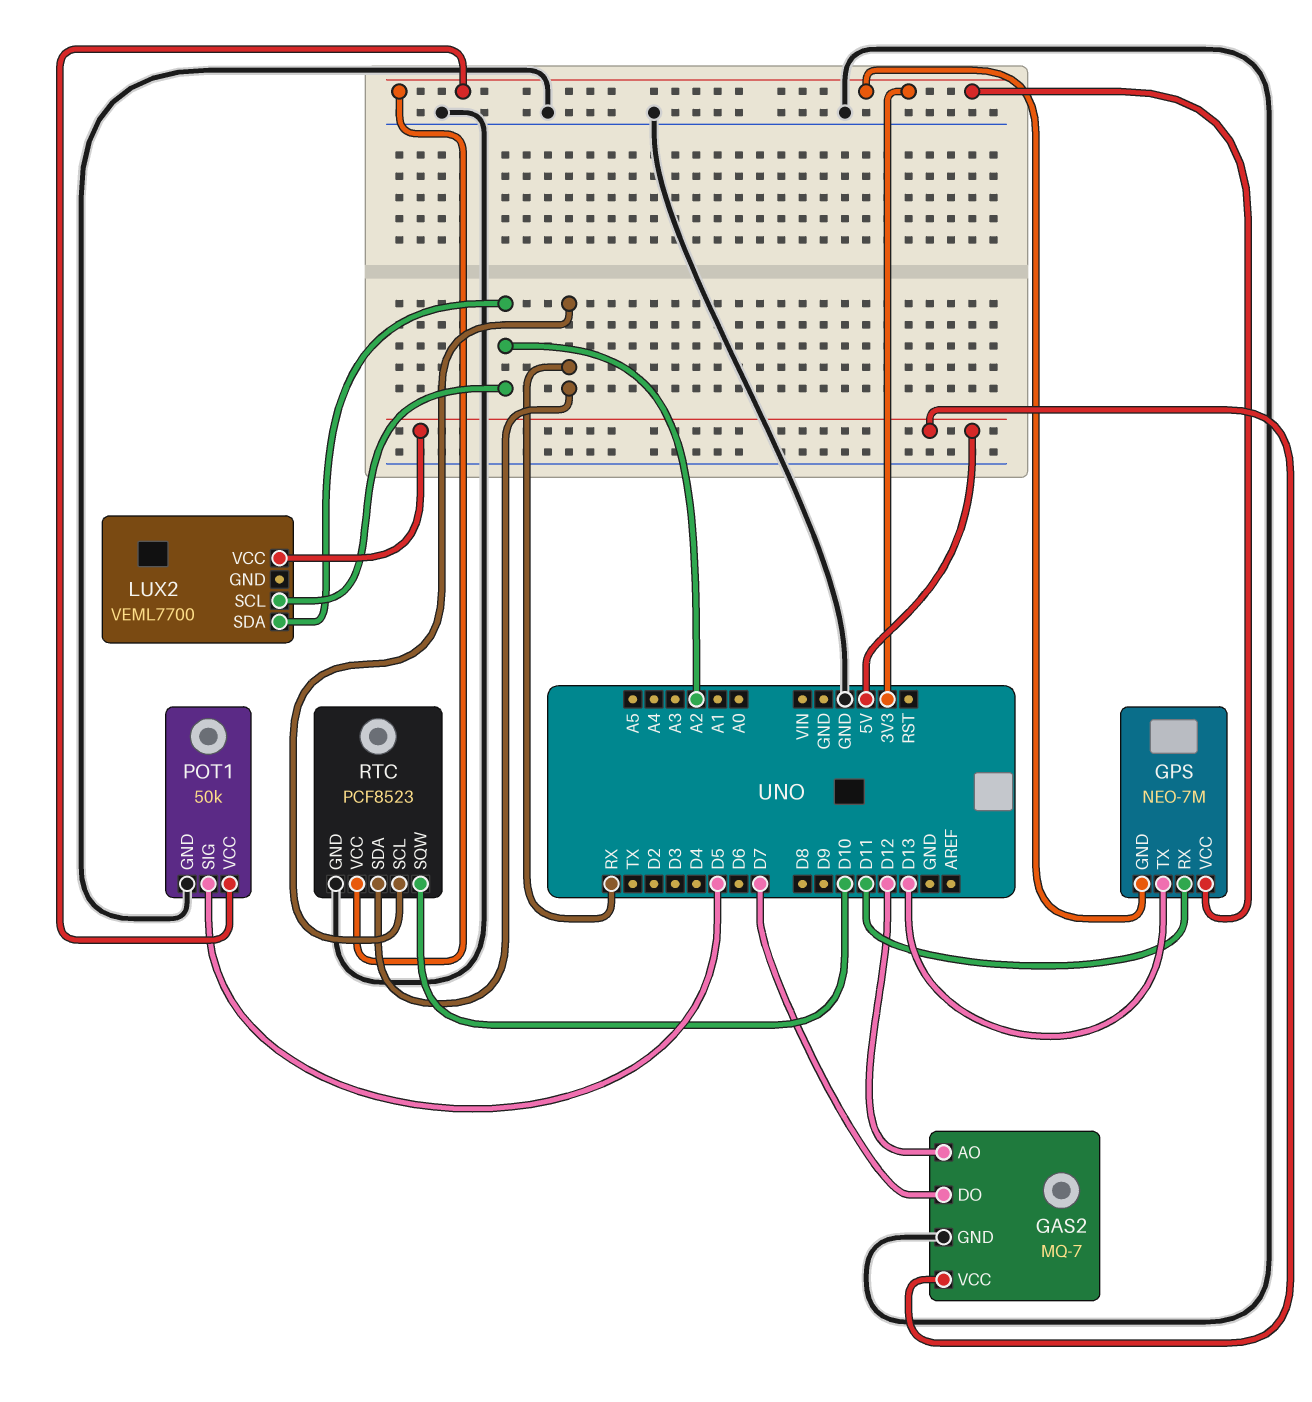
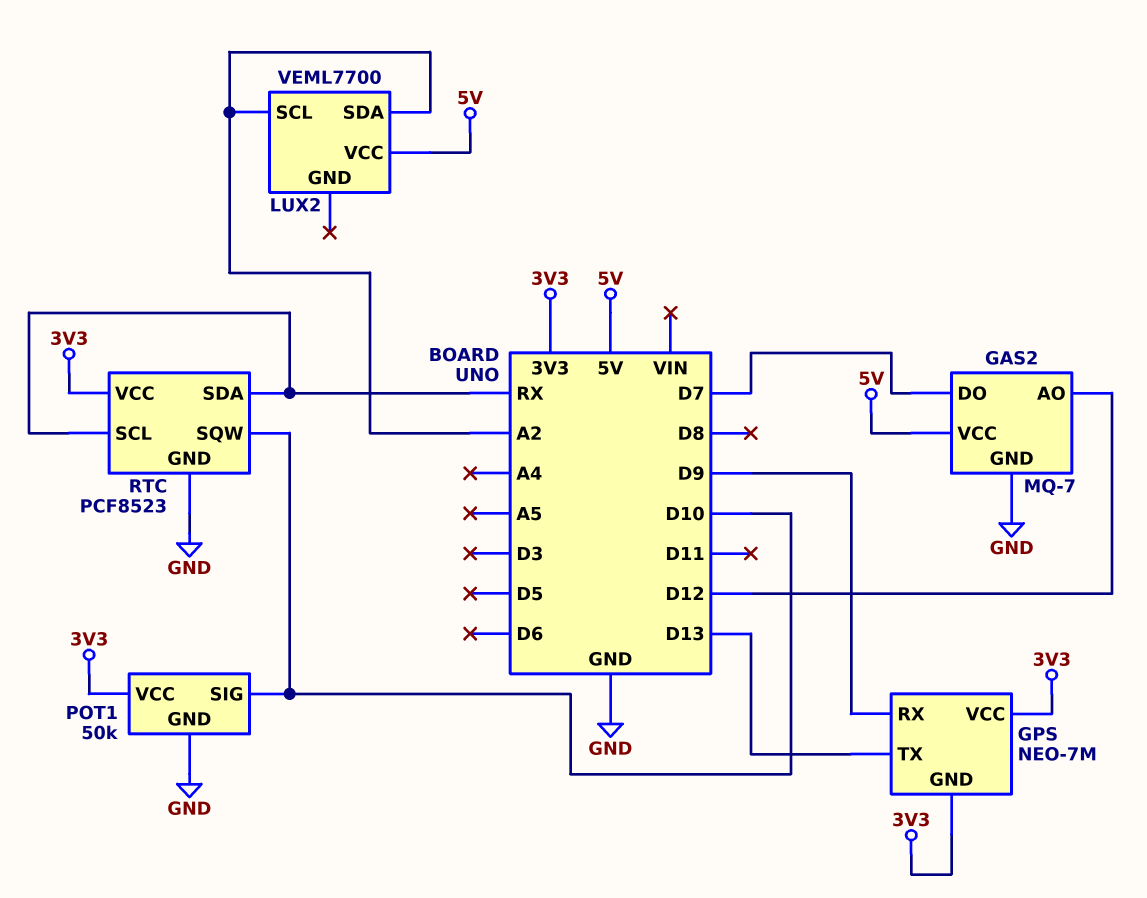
GPS pin RX: D11 -> D9
POT1 pin SIG: D5 -> D10

